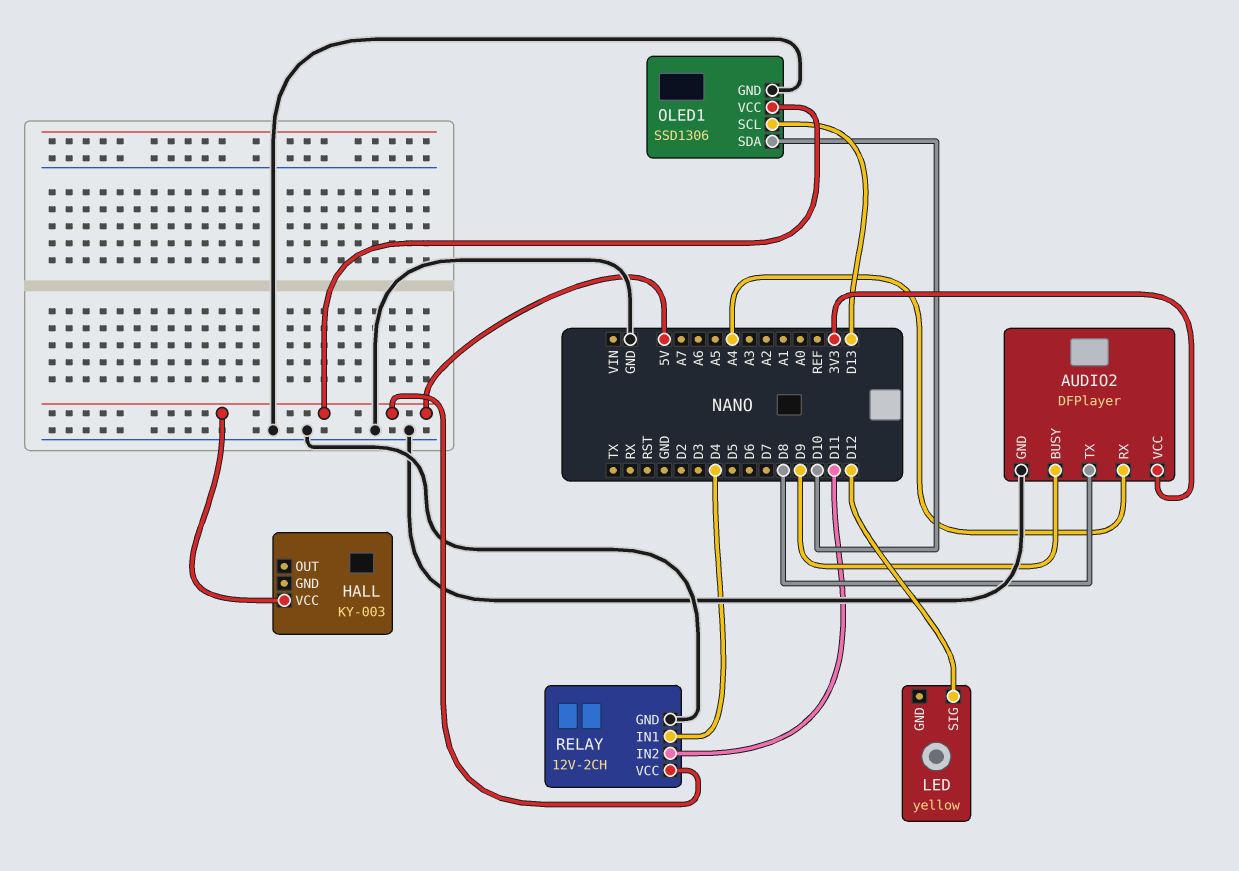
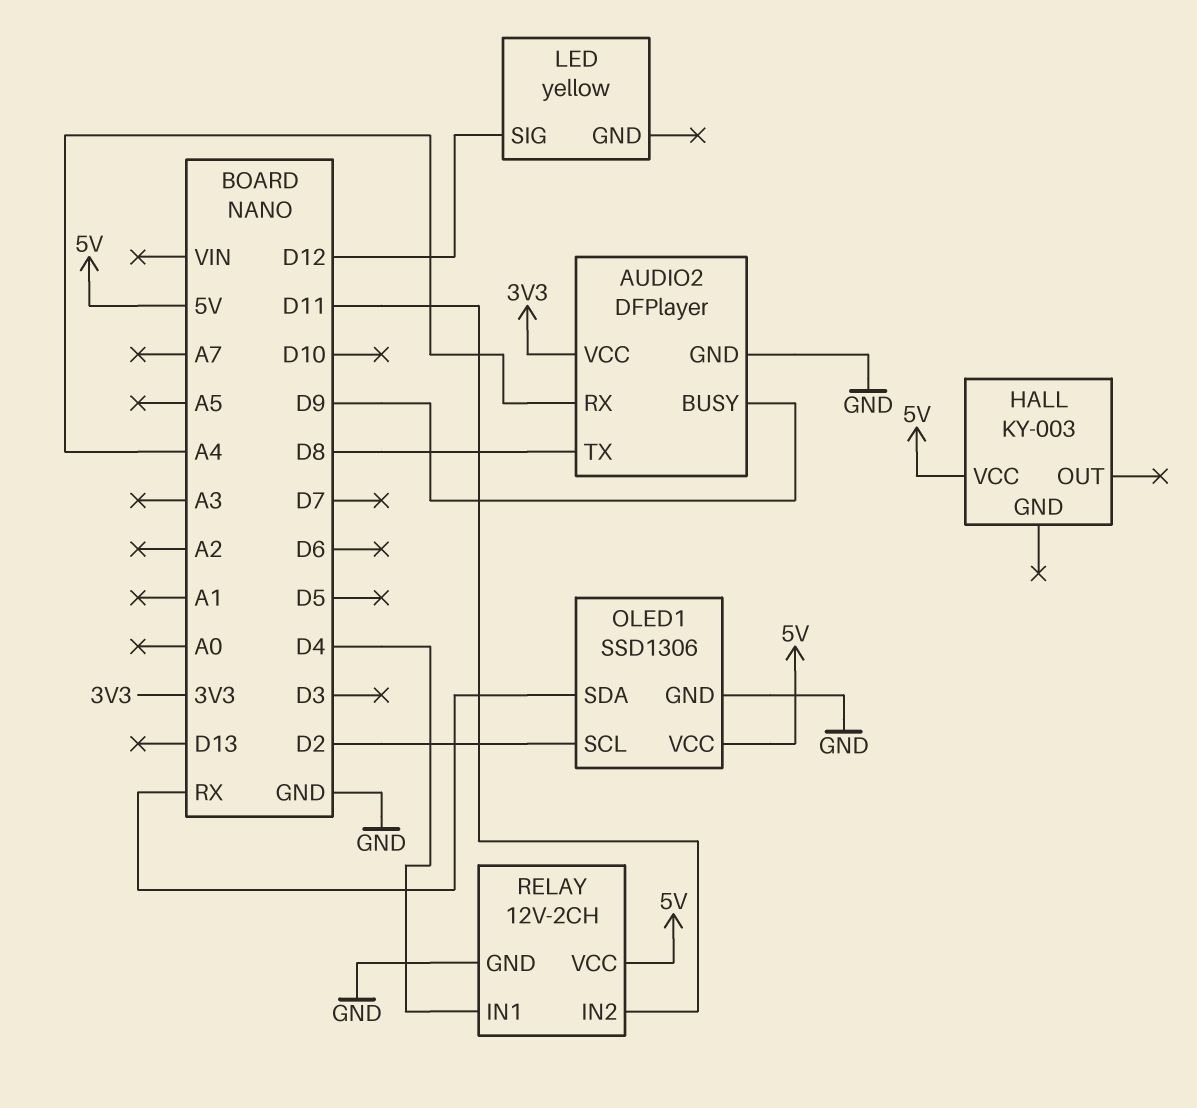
OLED1 pin SCL: D13 -> D2
OLED1 pin SDA: D10 -> RX

